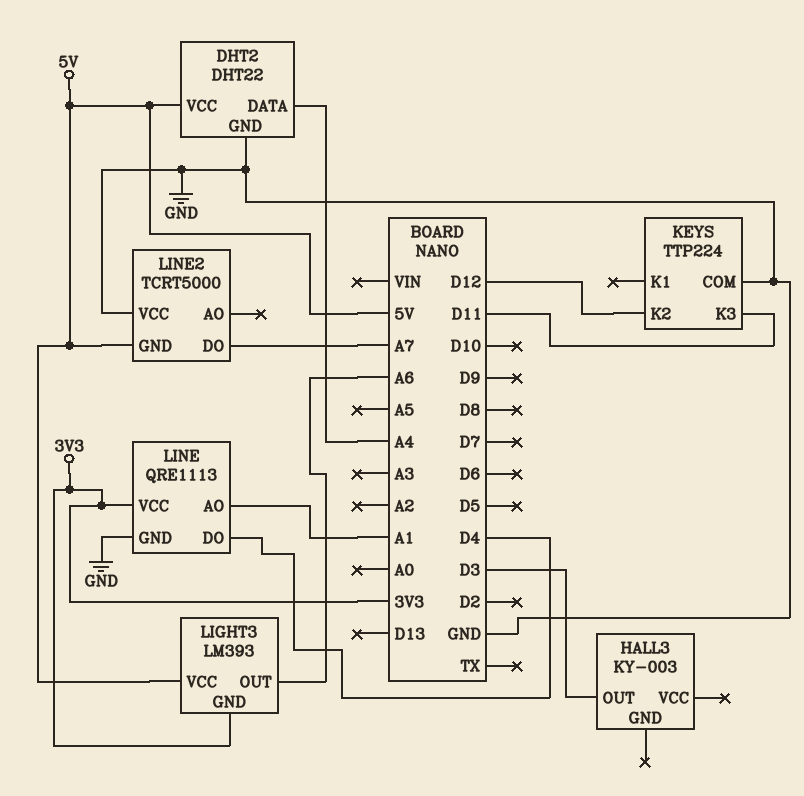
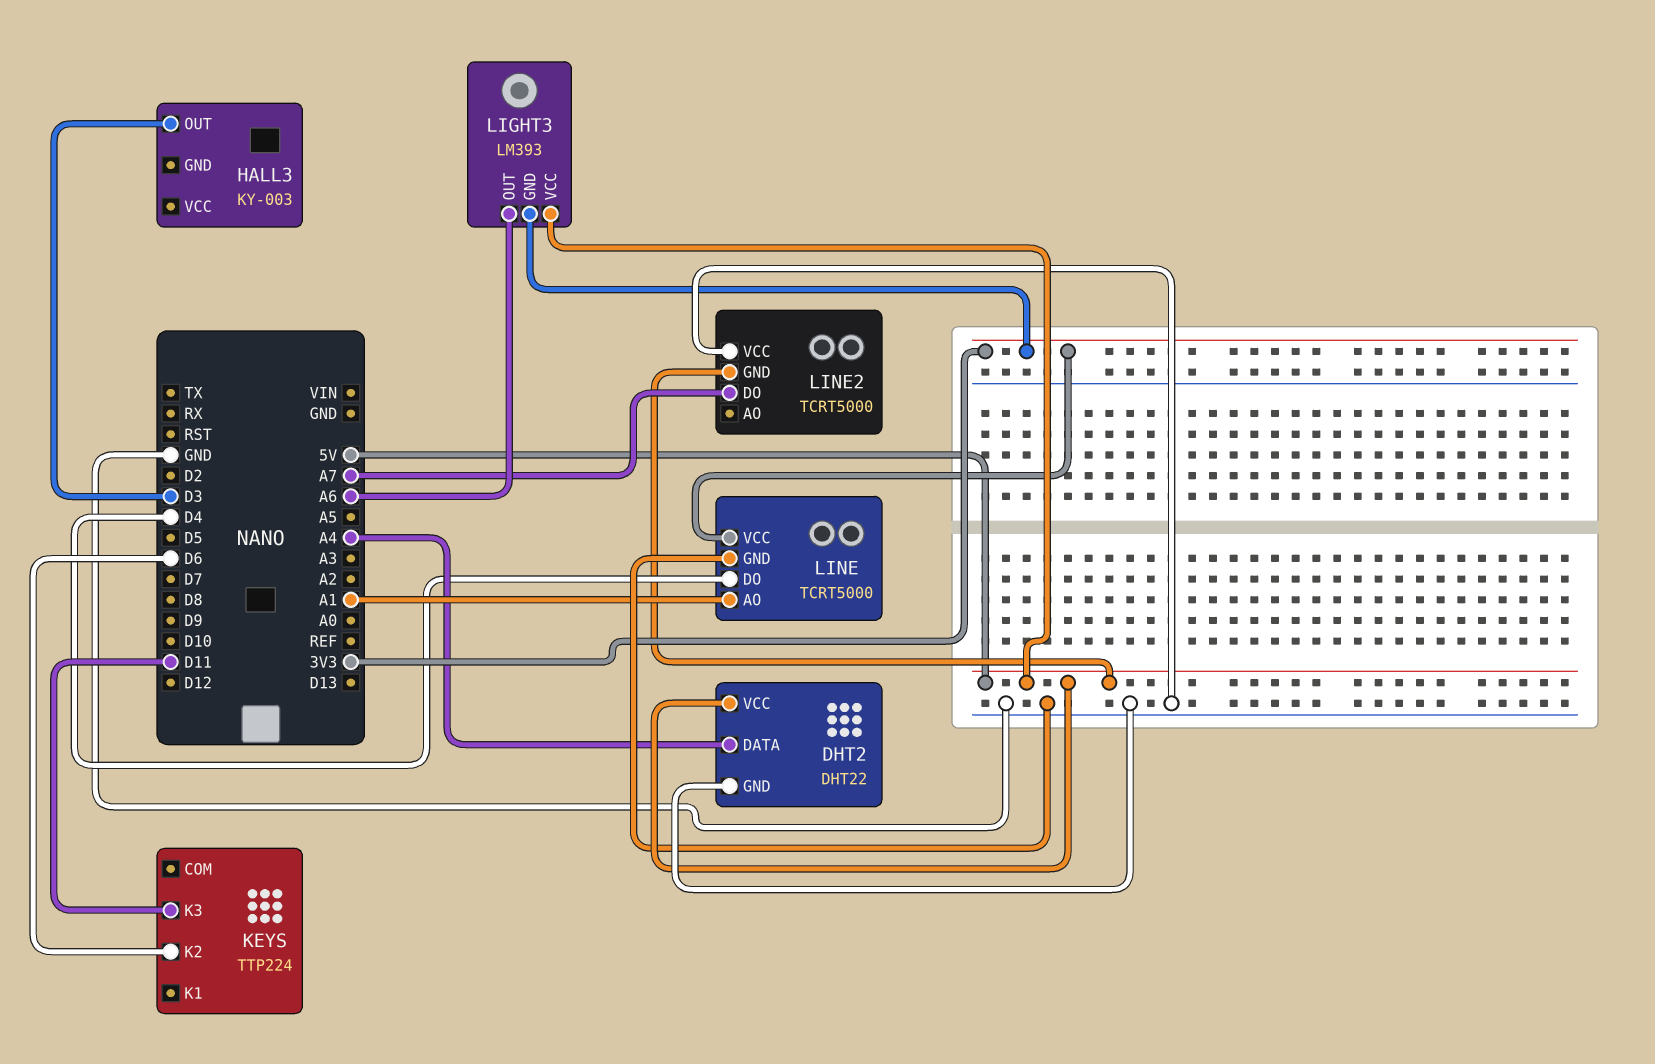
KEYS pin COM: GND -> none
KEYS pin K2: D12 -> D6
LINE: QRE1113 -> TCRT5000

